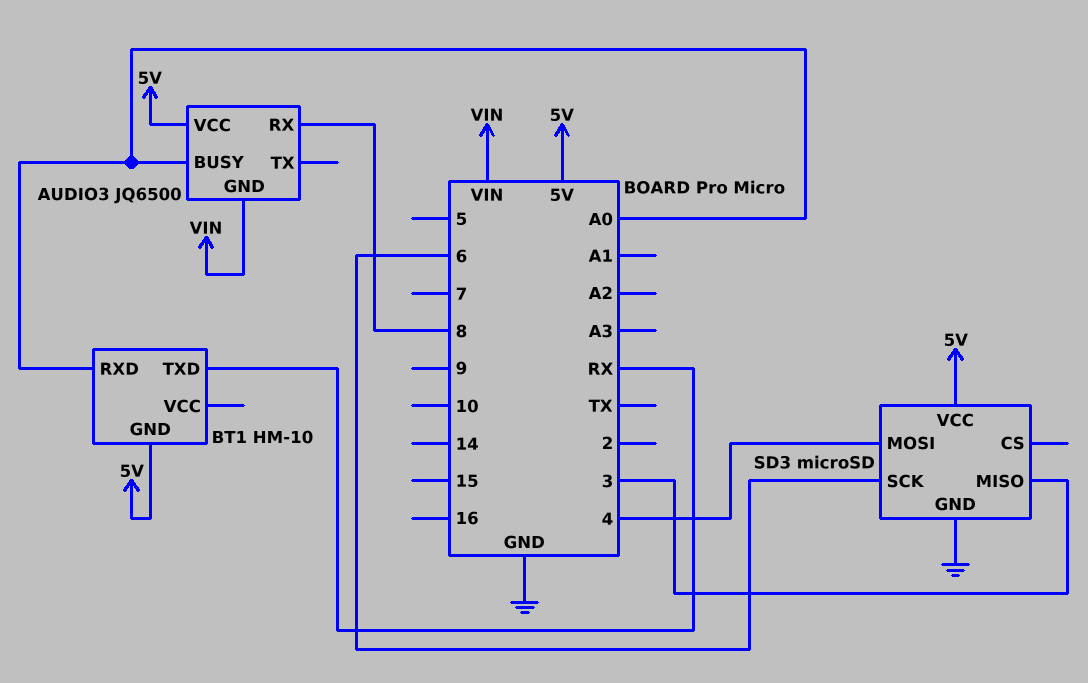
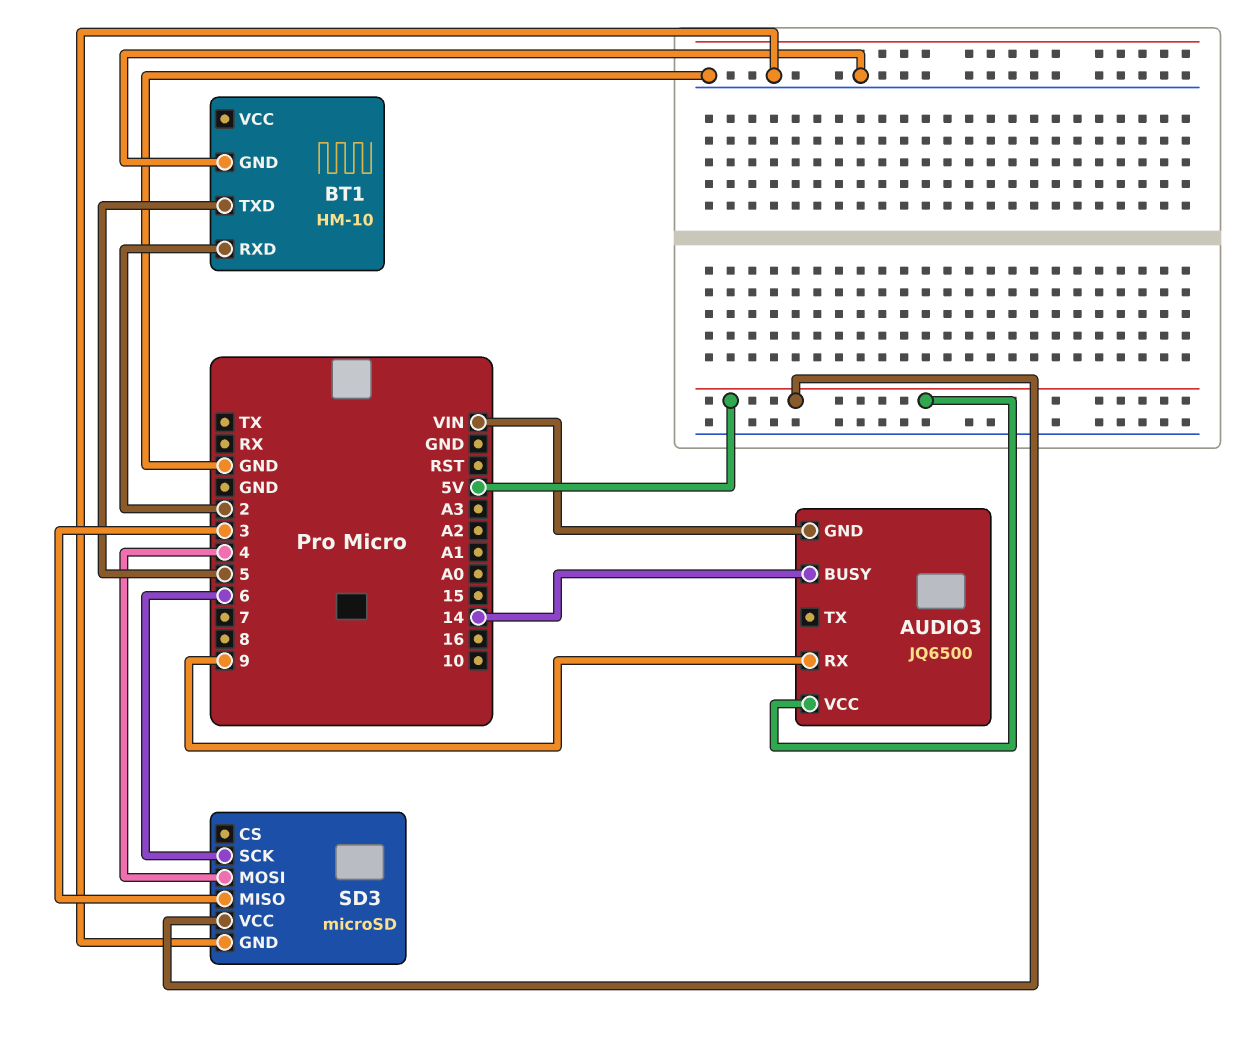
AUDIO3 pin BUSY: A0 -> 14
AUDIO3 pin RX: 8 -> 9
BT1 pin GND: 5V -> GND
BT1 pin RXD: A0 -> 2
BT1 pin TXD: RX -> 5

